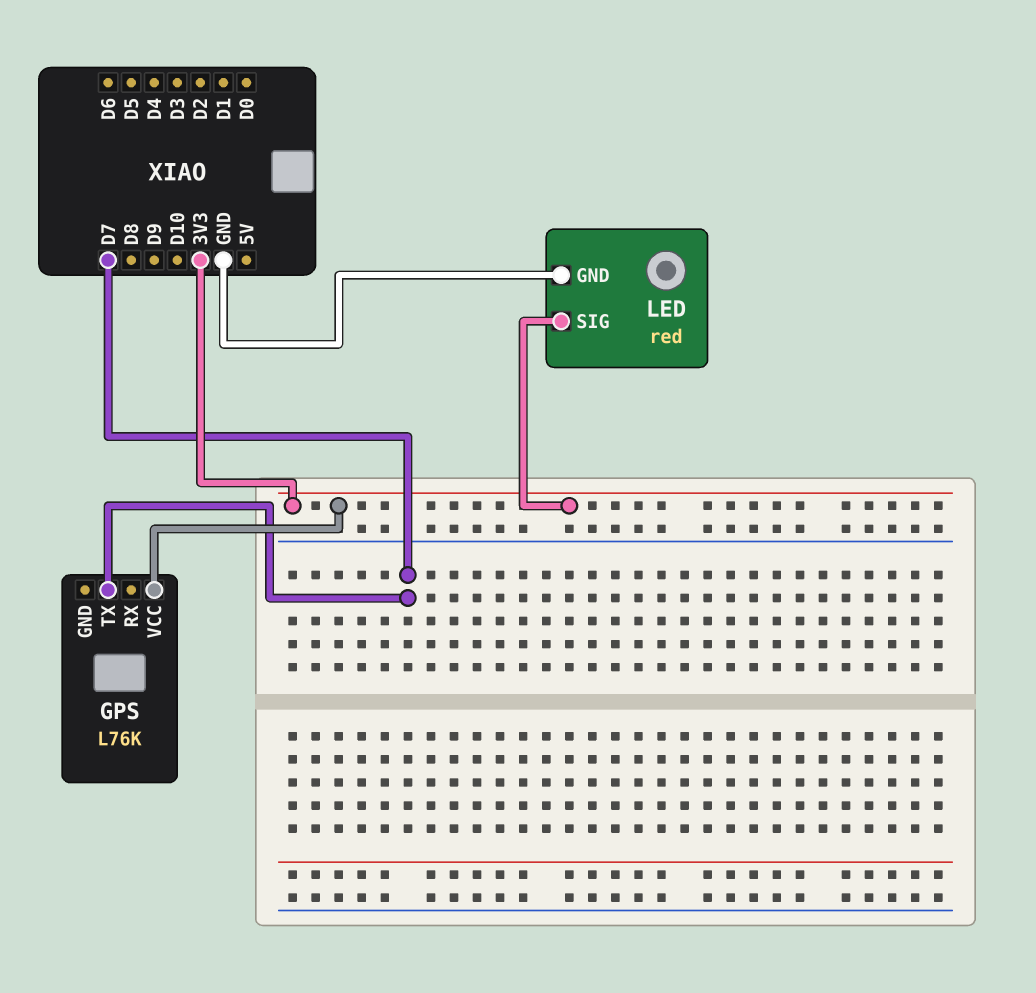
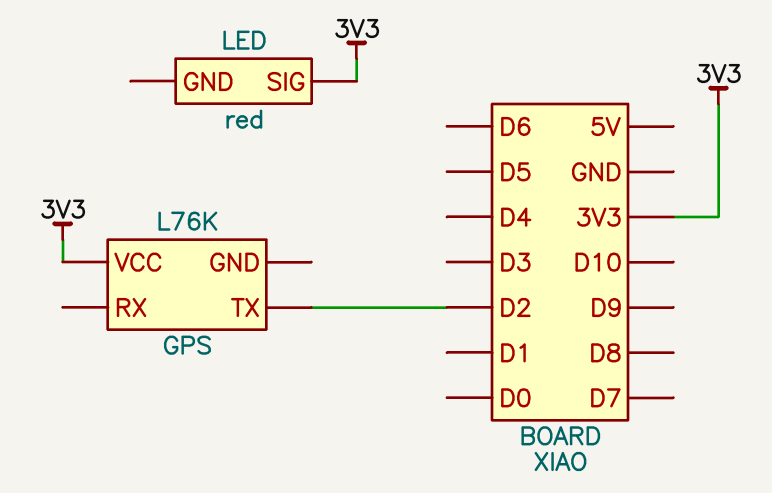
GPS pin TX: D7 -> D2
LED pin GND: GND -> none

